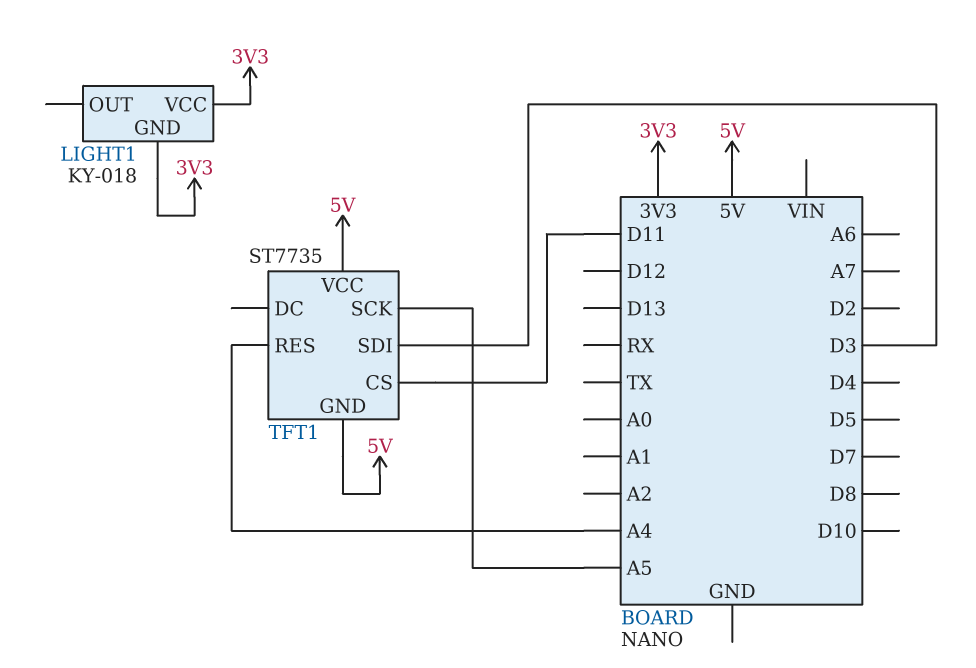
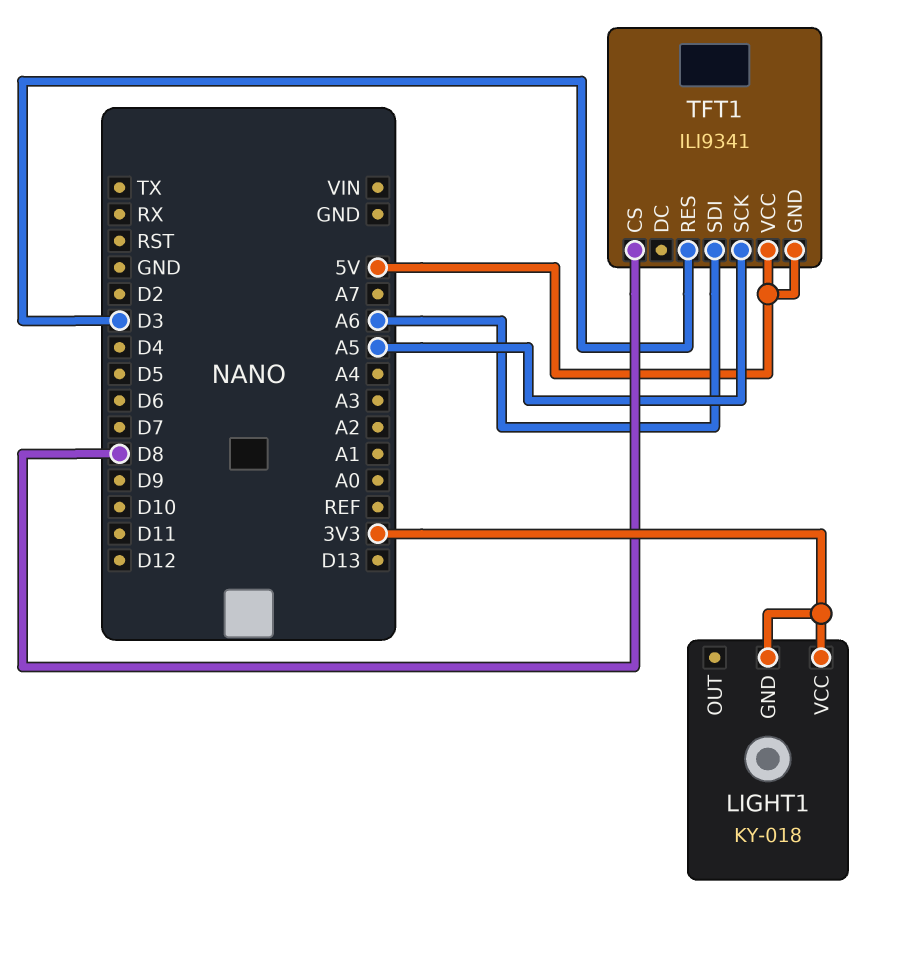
TFT1: ST7735 -> ILI9341
TFT1 pin CS: D11 -> D8
TFT1 pin RES: A4 -> D3
TFT1 pin SDI: D3 -> A6

